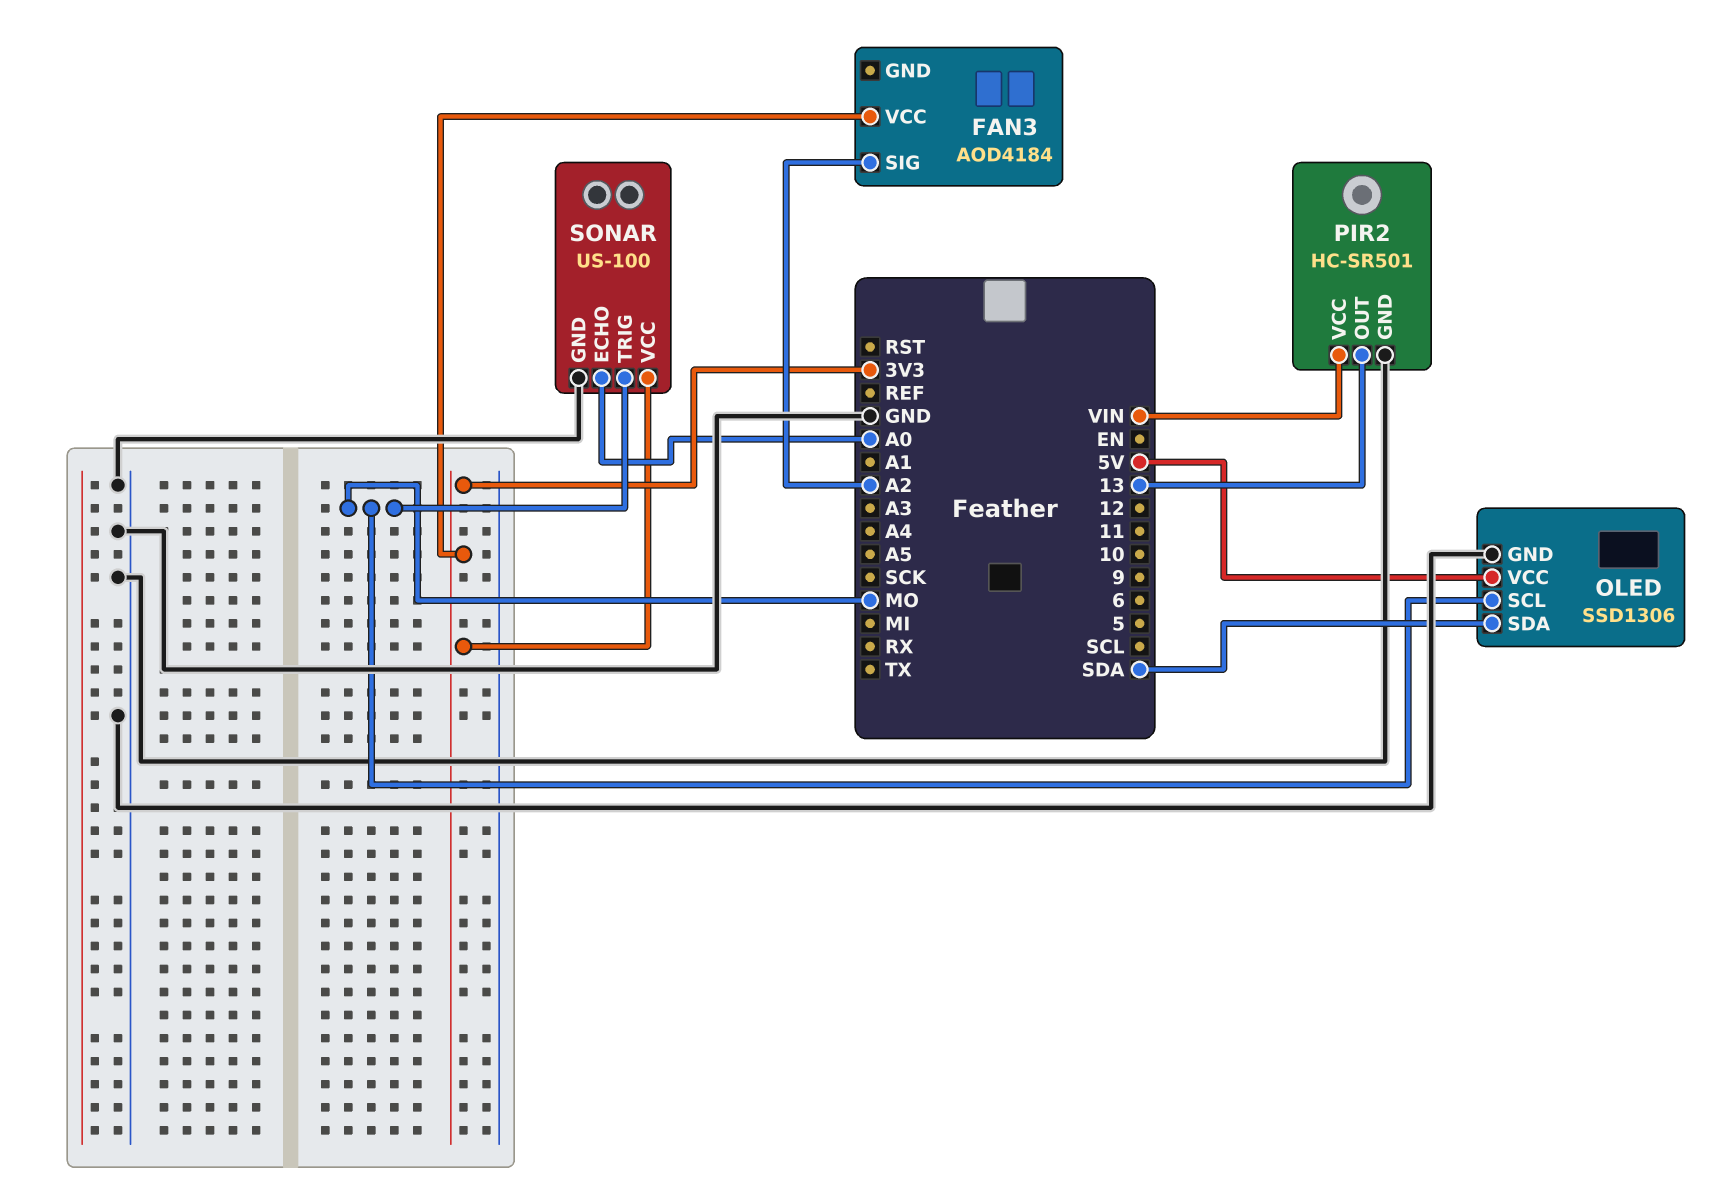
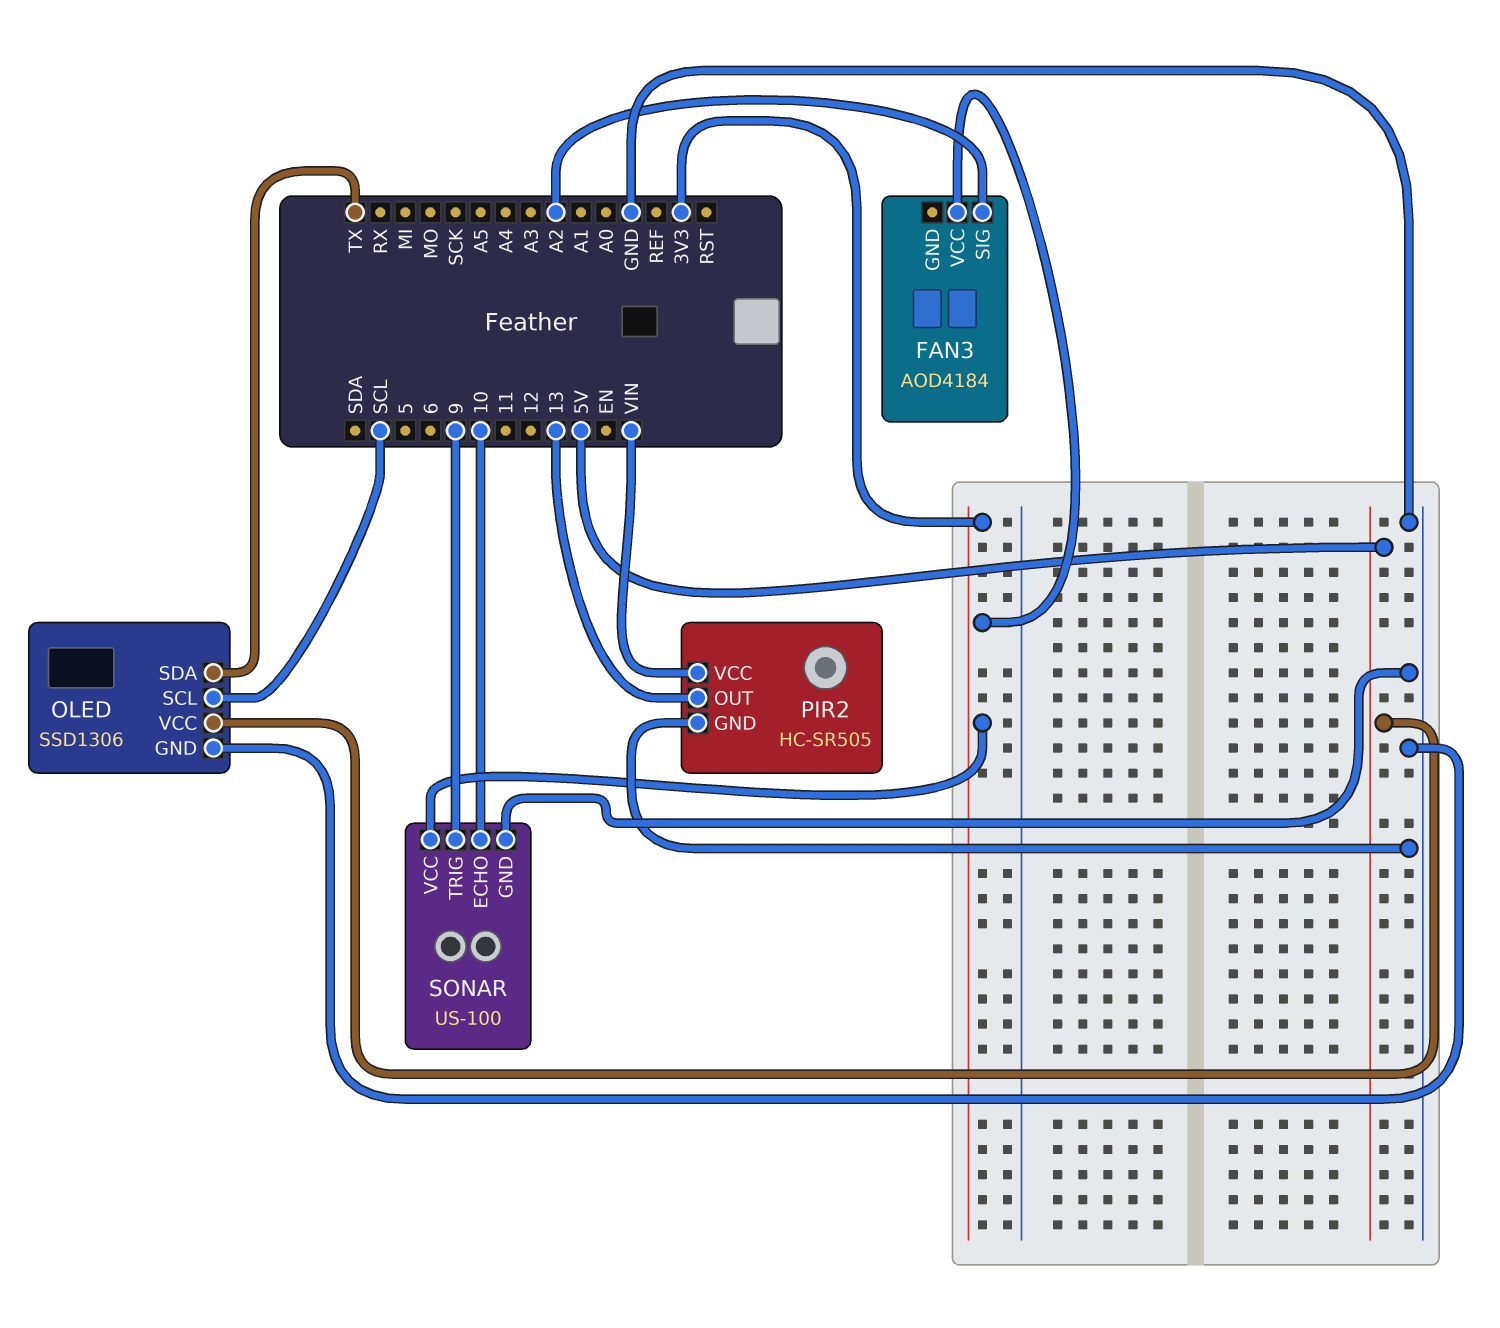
OLED pin SCL: MO -> SCL
OLED pin SDA: SDA -> TX
PIR2: HC-SR501 -> HC-SR505
SONAR pin ECHO: A0 -> 10
SONAR pin TRIG: MO -> 9

